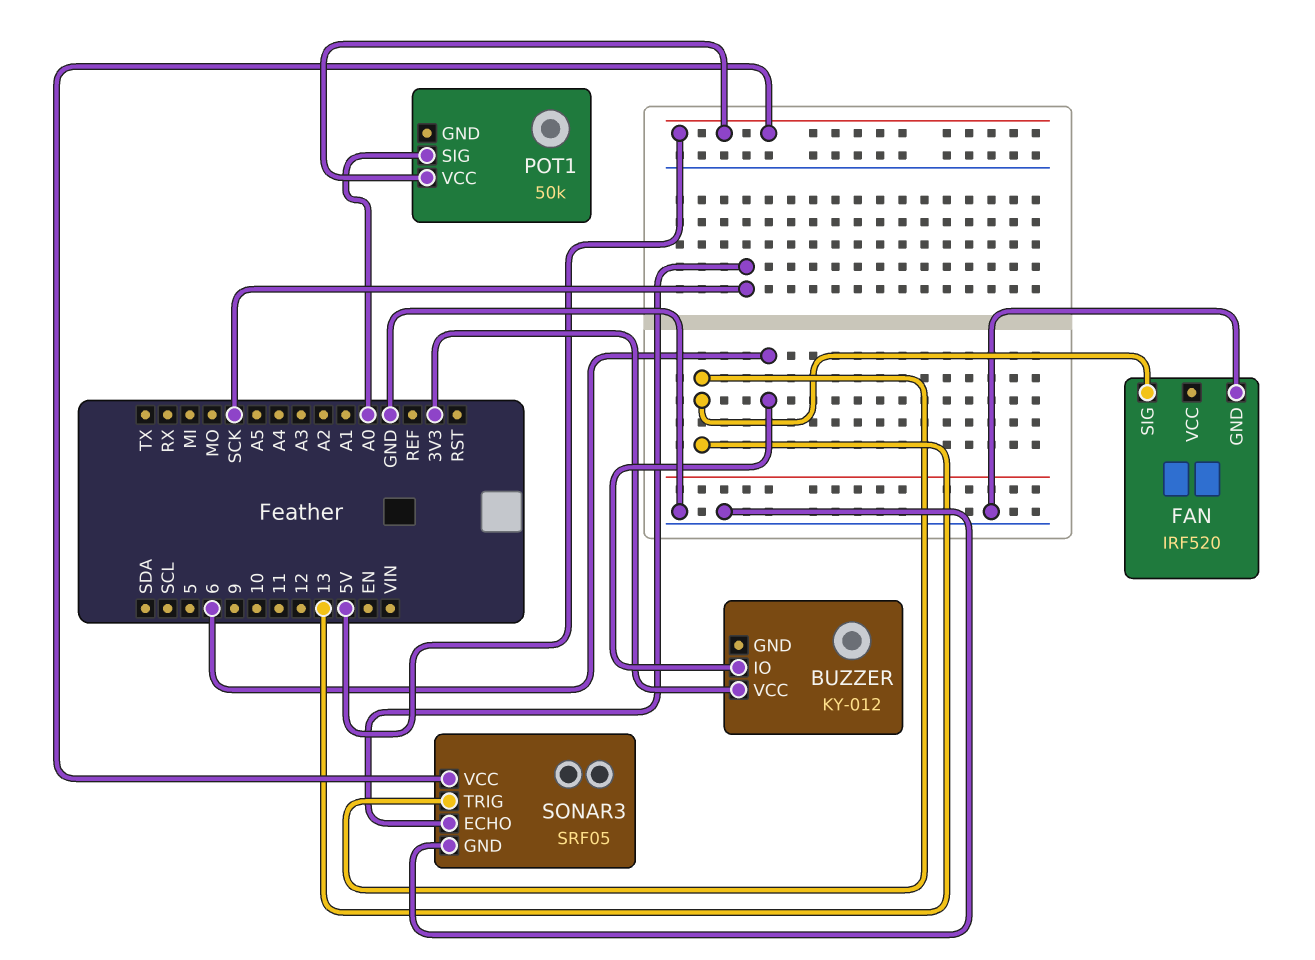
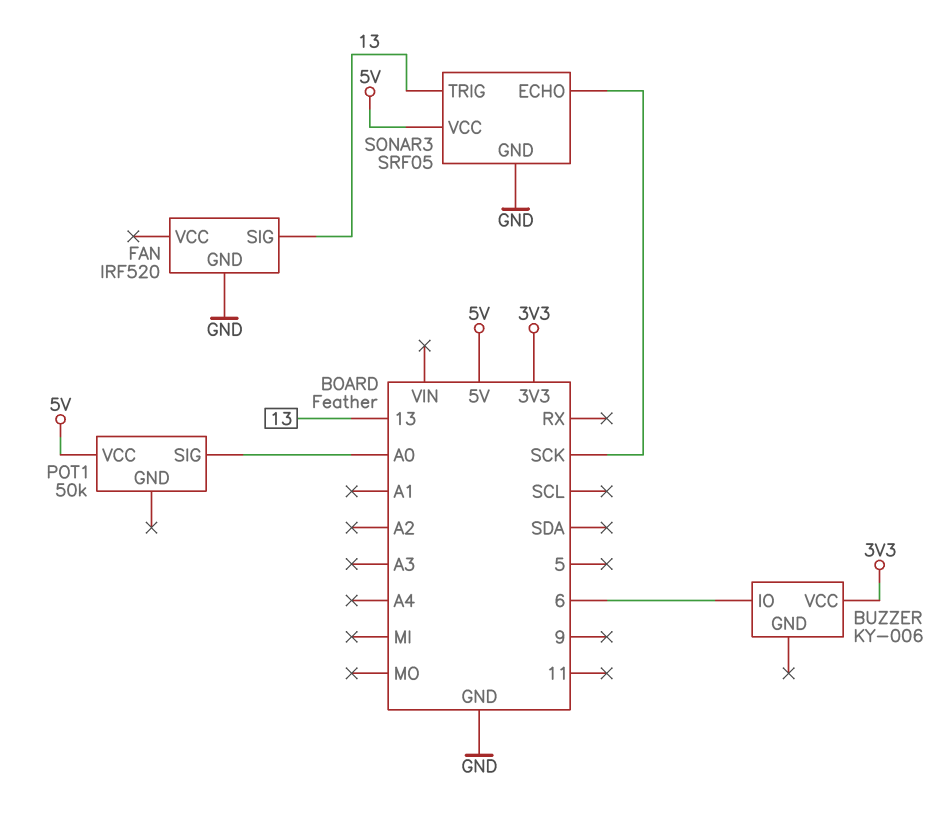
BUZZER: KY-012 -> KY-006

